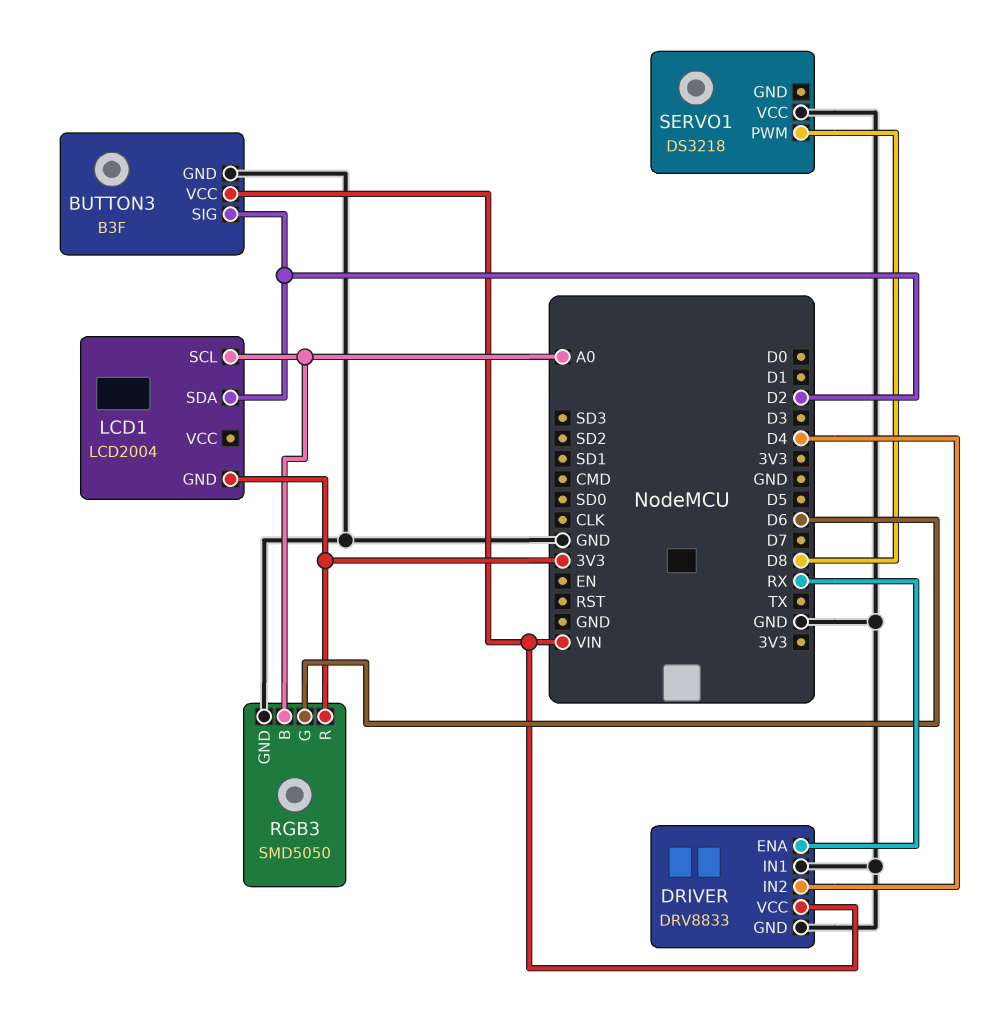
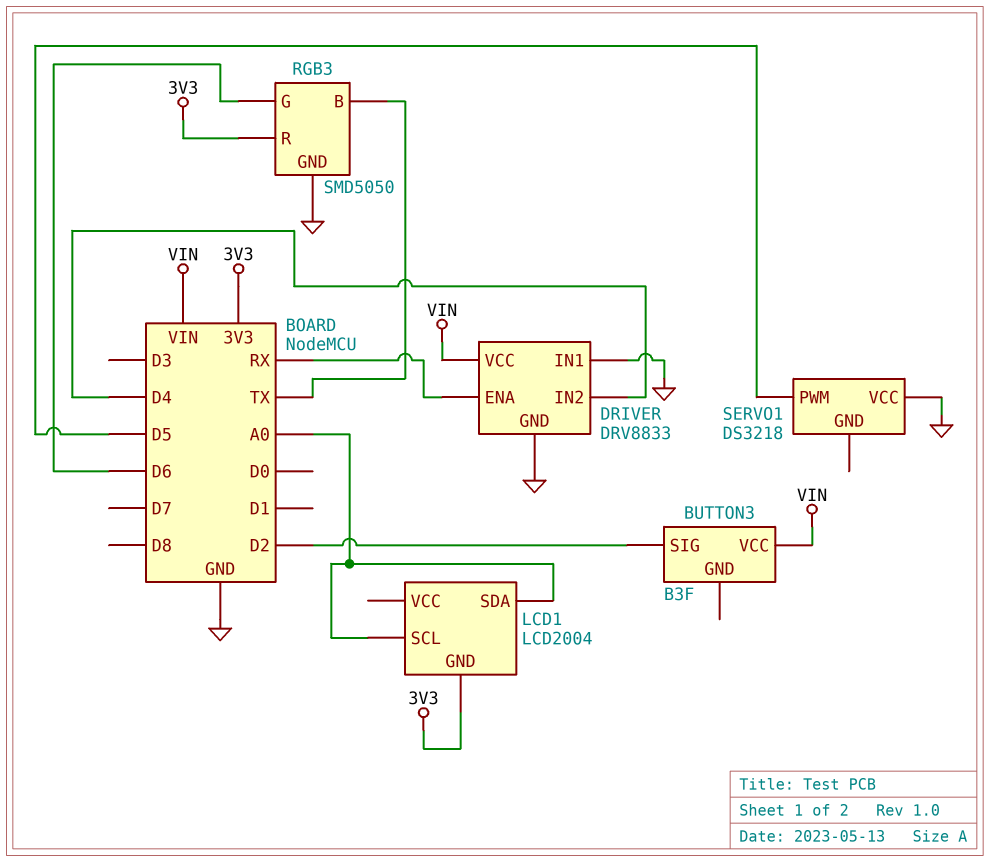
BUTTON3 pin GND: GND -> none
LCD1 pin SDA: D2 -> A0
RGB3 pin B: A0 -> TX
SERVO1 pin PWM: D8 -> D5

